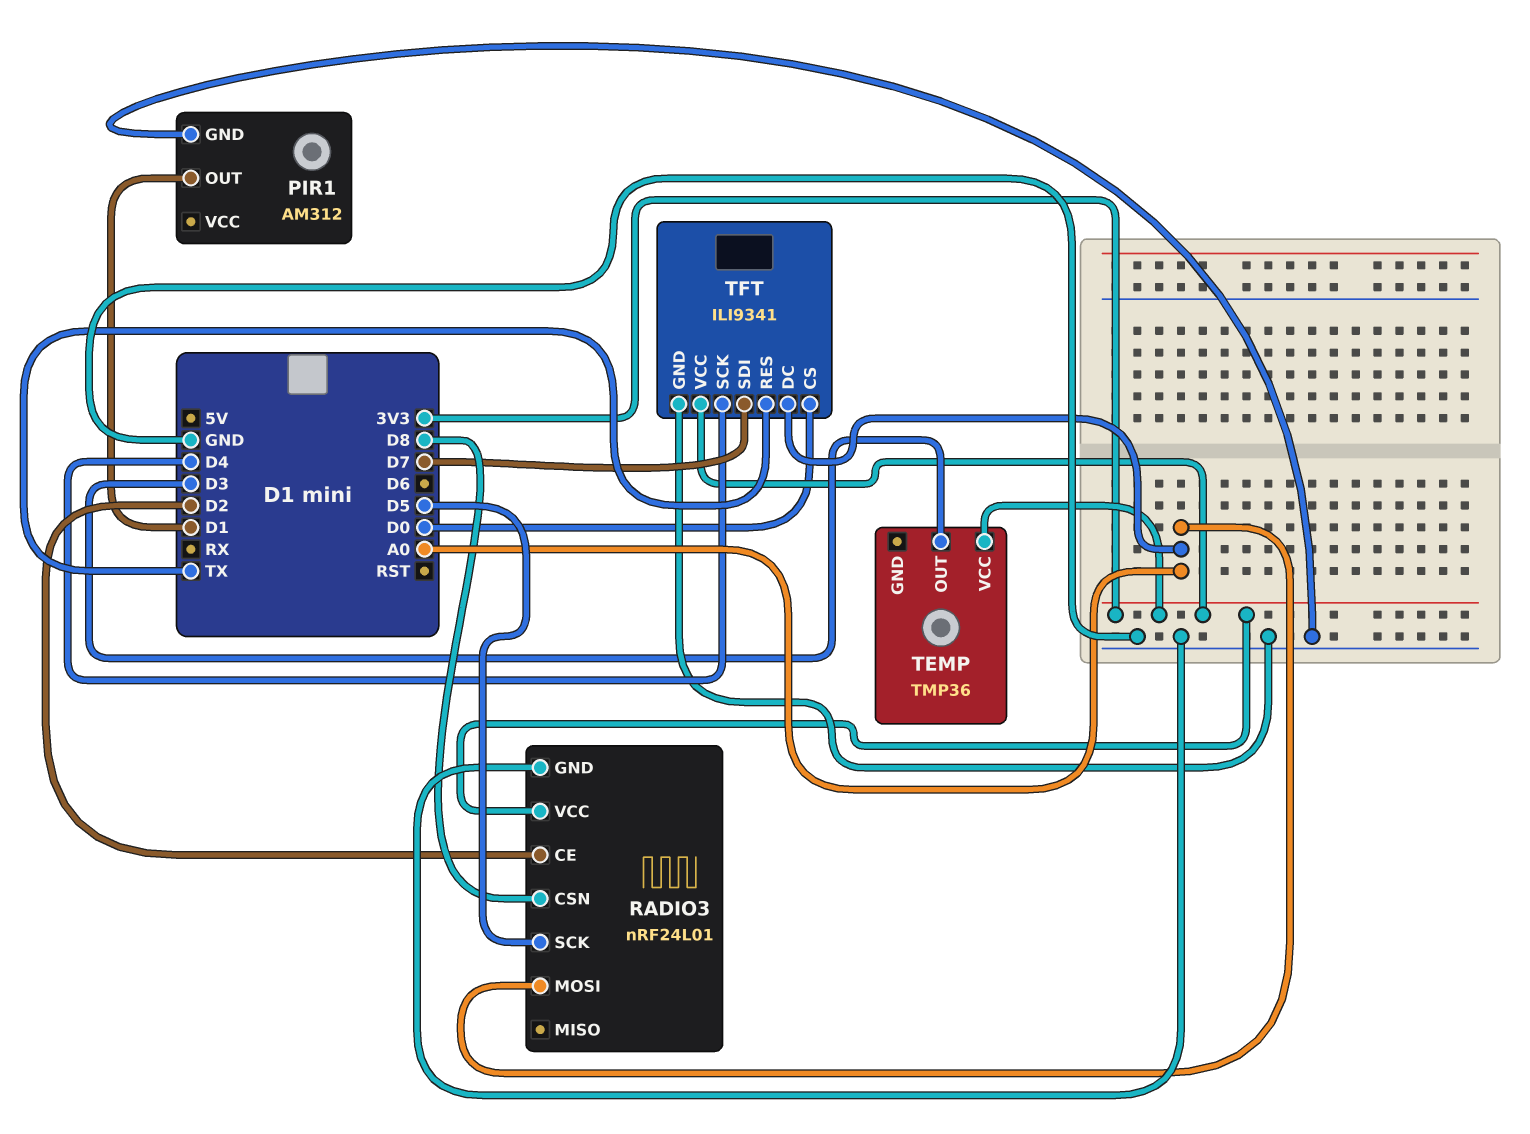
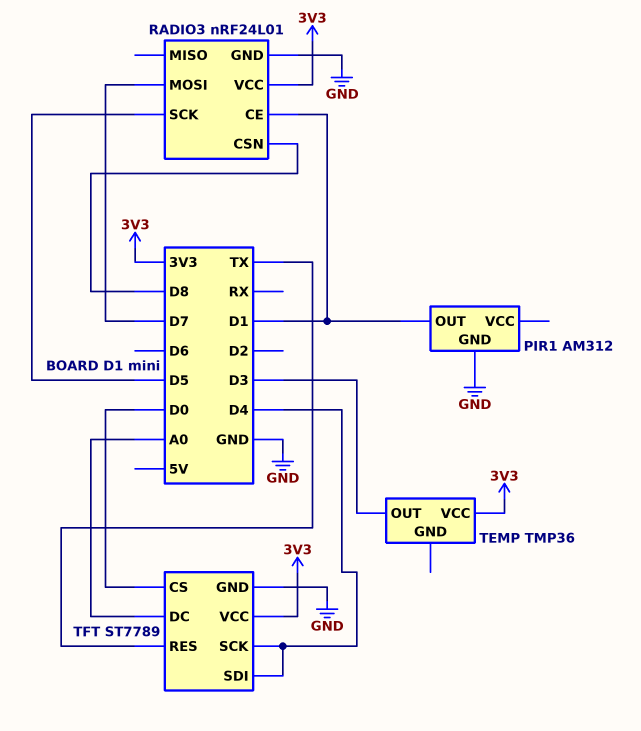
RADIO3 pin CE: D2 -> D1
RADIO3 pin MOSI: A0 -> D7
TFT: ILI9341 -> ST7789
TFT pin SDI: D7 -> D4

